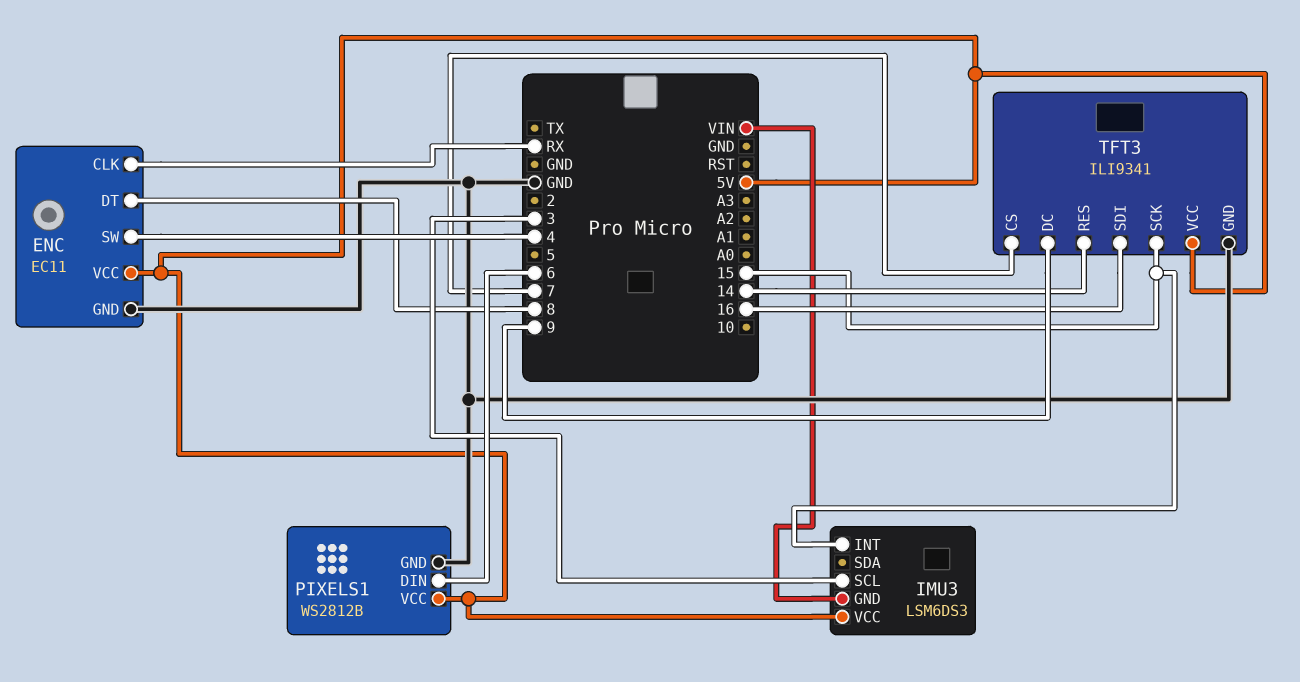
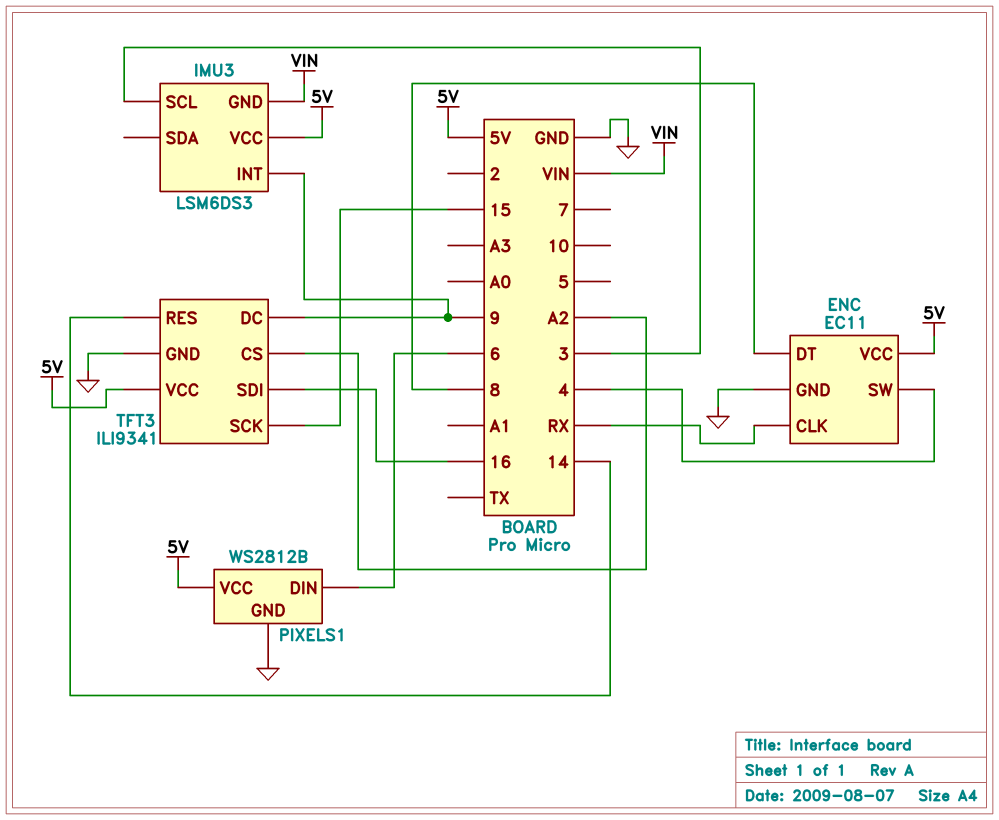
IMU3 pin INT: 15 -> 9
TFT3 pin CS: 7 -> A2

